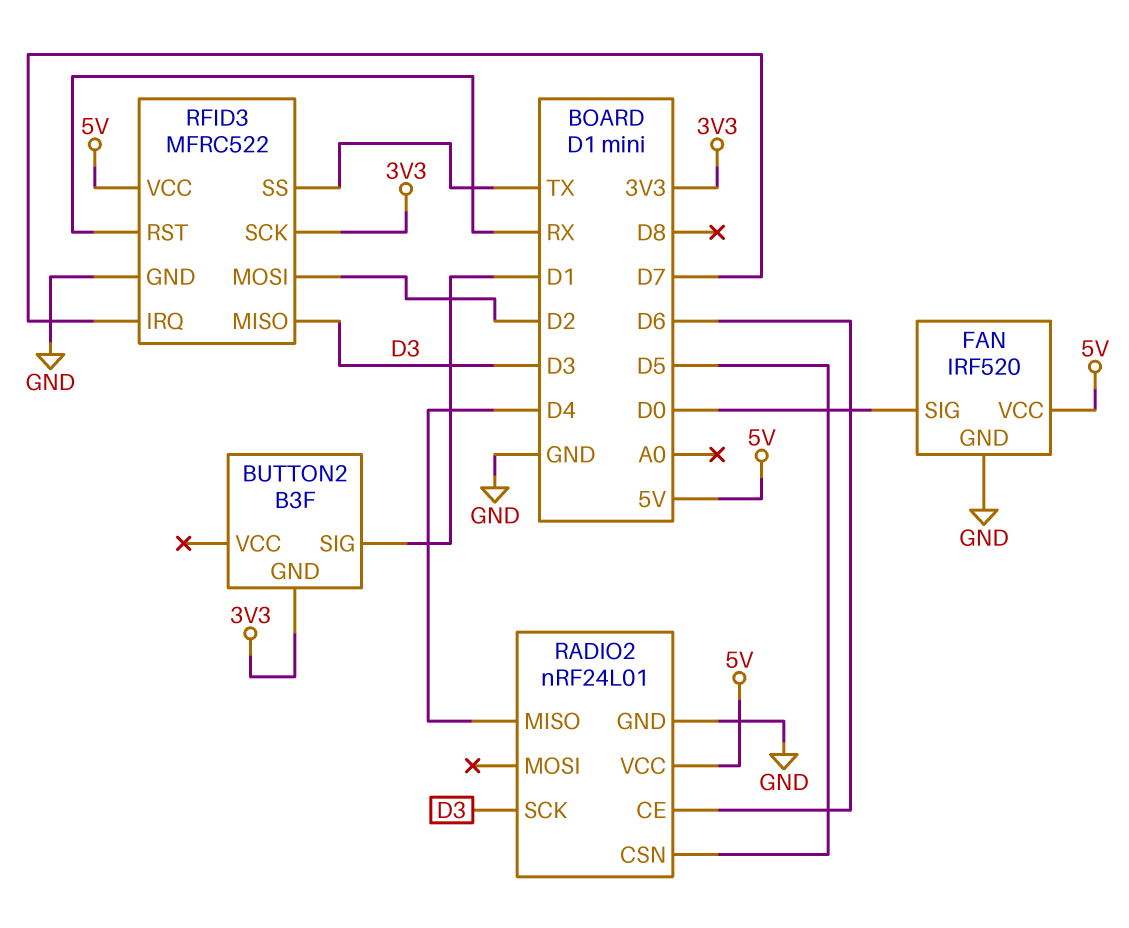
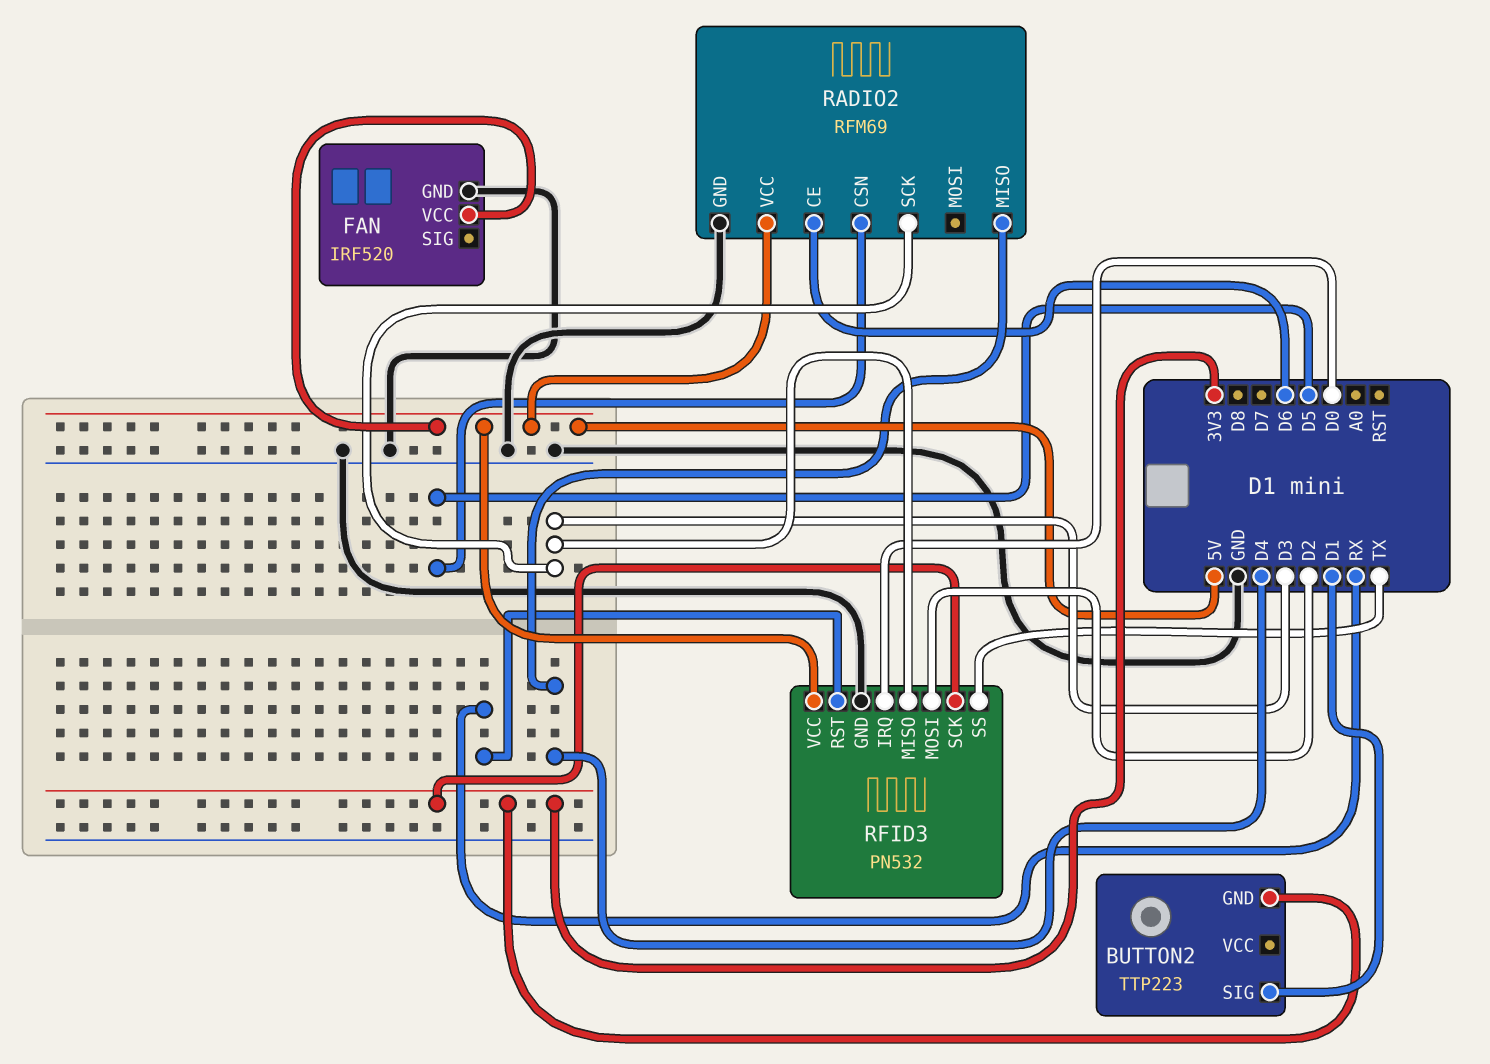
BUTTON2: B3F -> TTP223
FAN pin SIG: D0 -> none
RADIO2: nRF24L01 -> RFM69
RFID3: MFRC522 -> PN532
RFID3 pin IRQ: D7 -> D0

